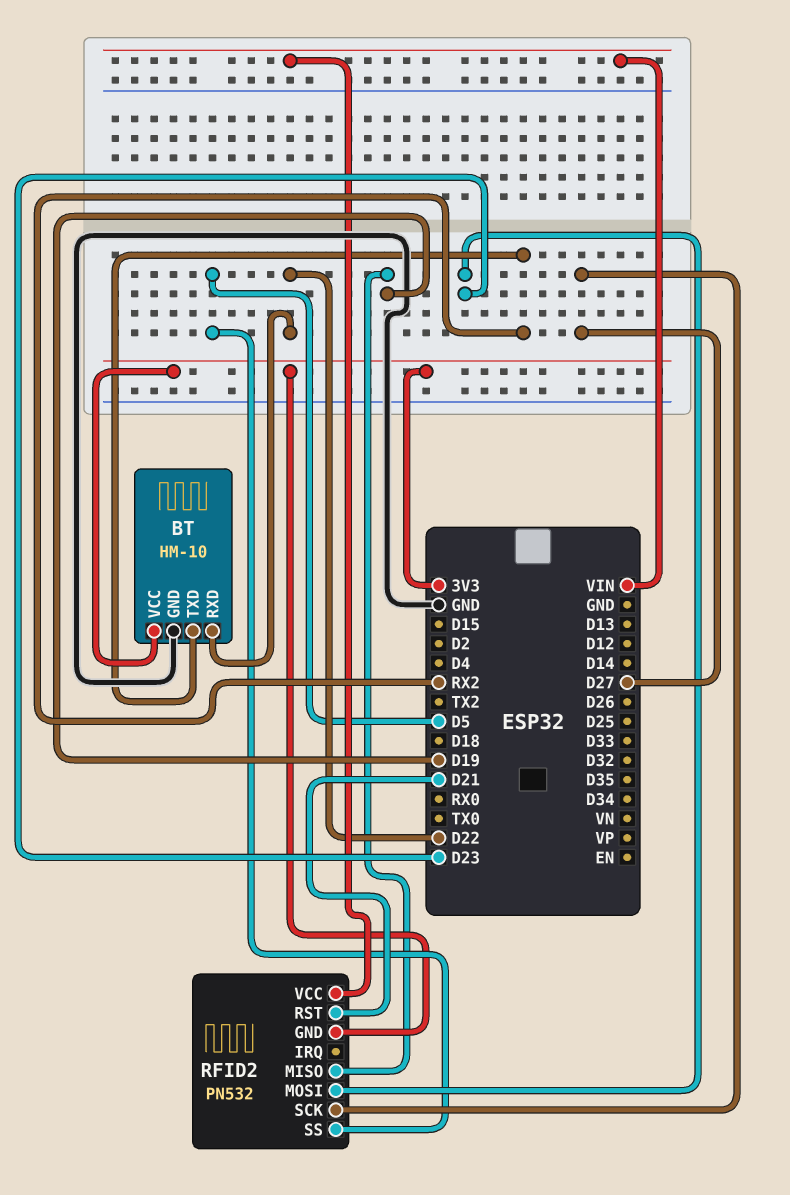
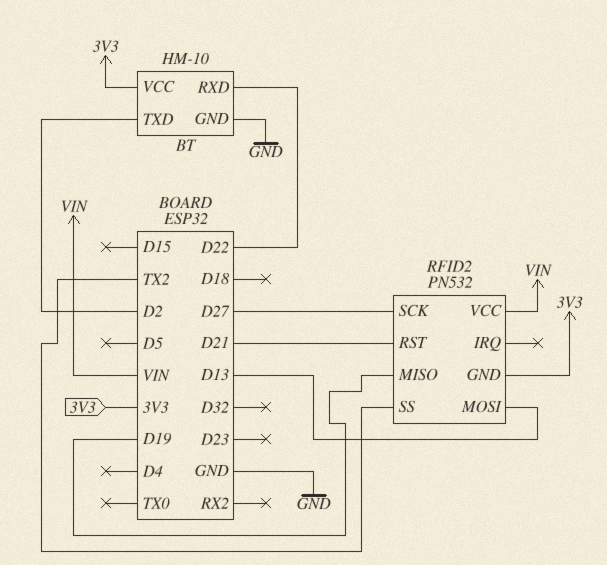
BT pin TXD: RX2 -> D2
RFID2 pin MOSI: D23 -> D13
RFID2 pin SS: D5 -> TX2

